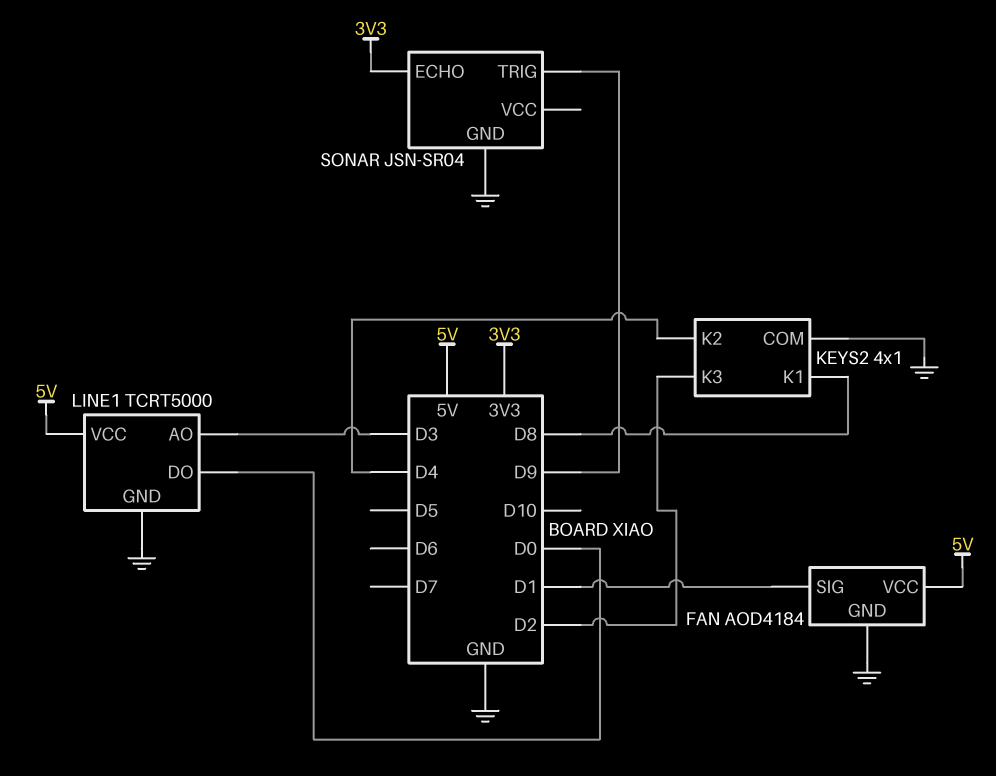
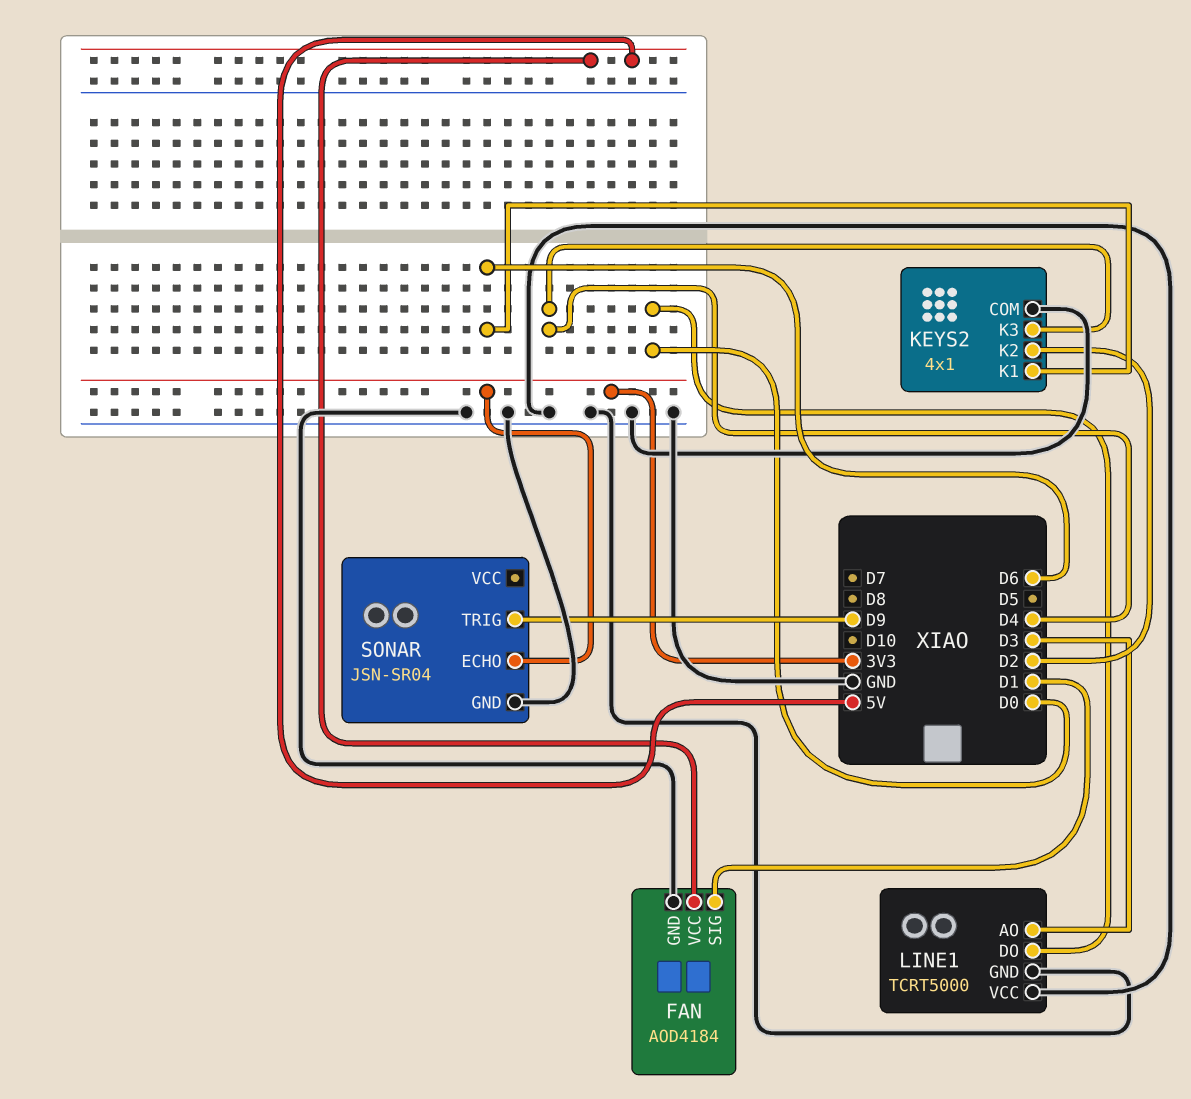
KEYS2 pin K1: D8 -> D6
KEYS2 pin K2: D4 -> D2
KEYS2 pin K3: D2 -> D4
LINE1 pin VCC: 5V -> GND

